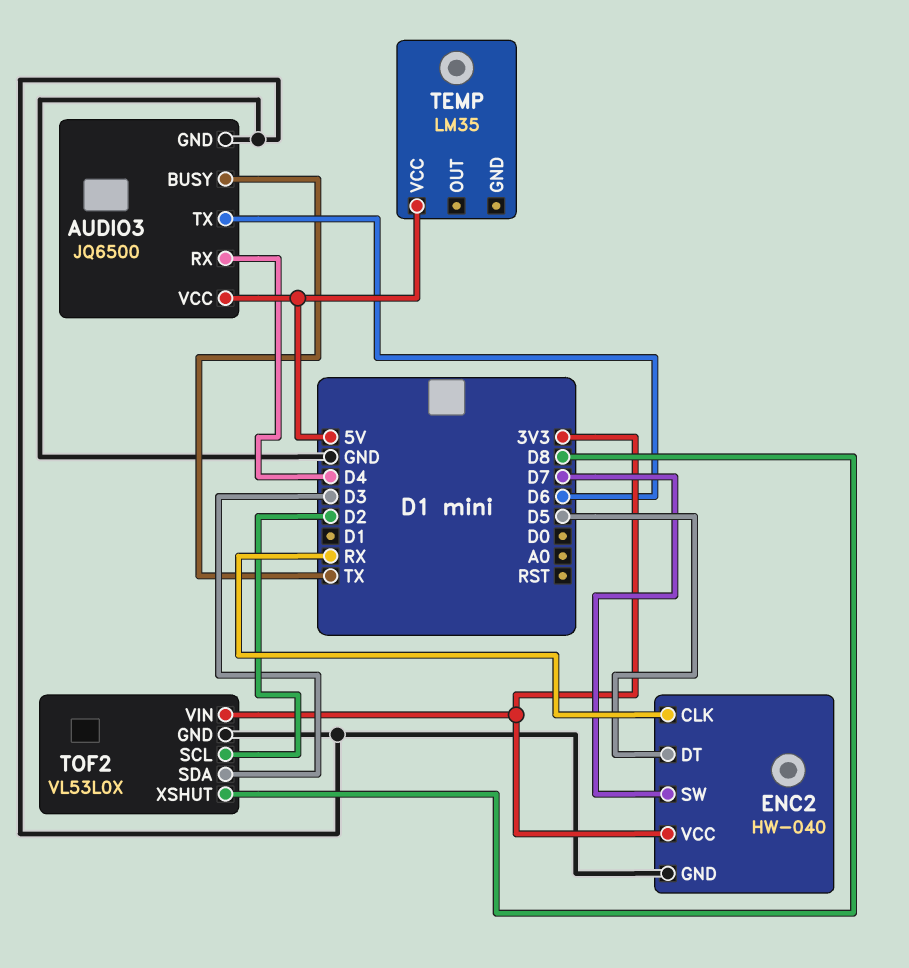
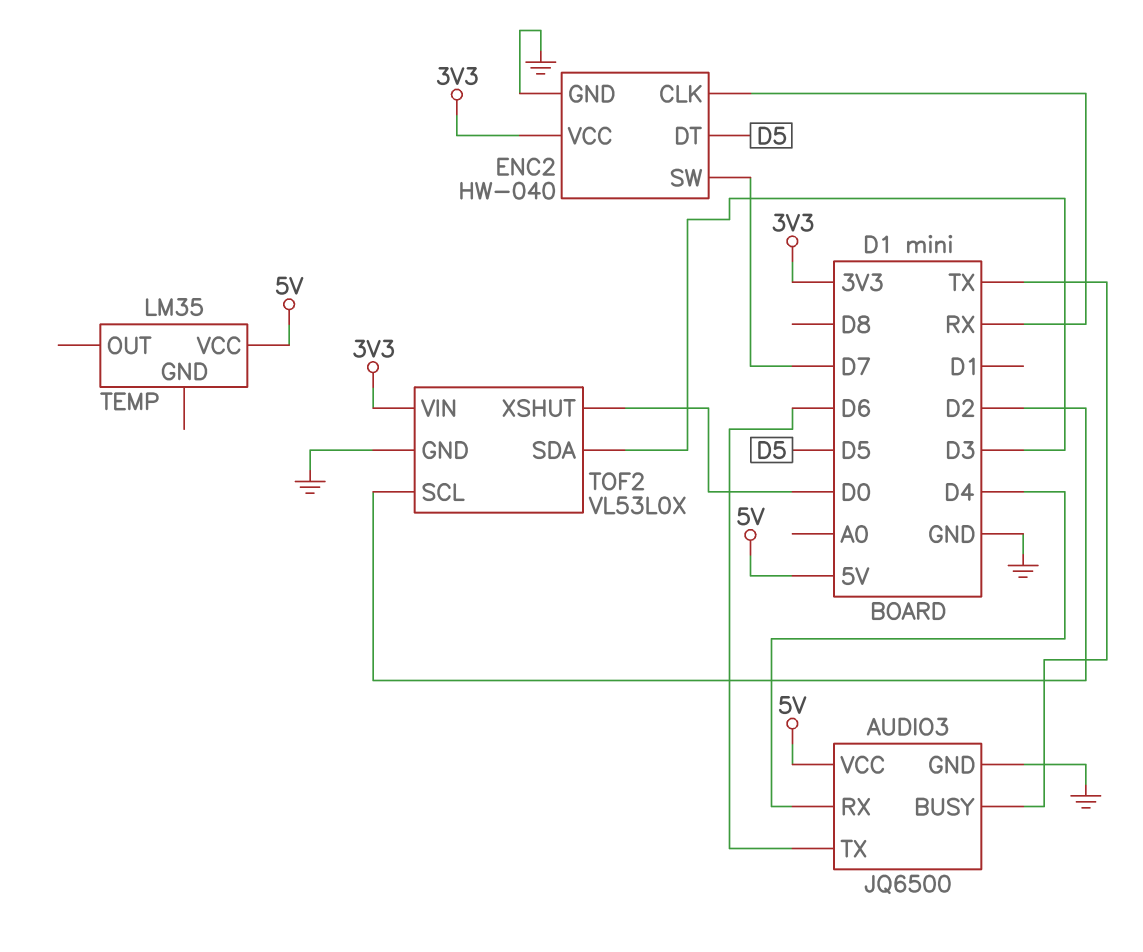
TOF2 pin XSHUT: D8 -> D0

